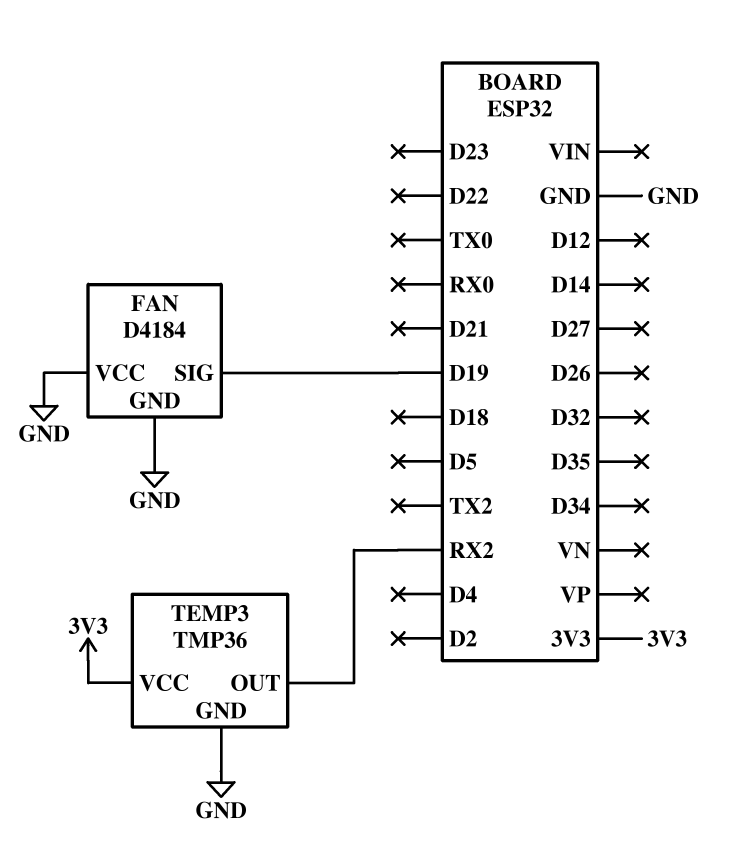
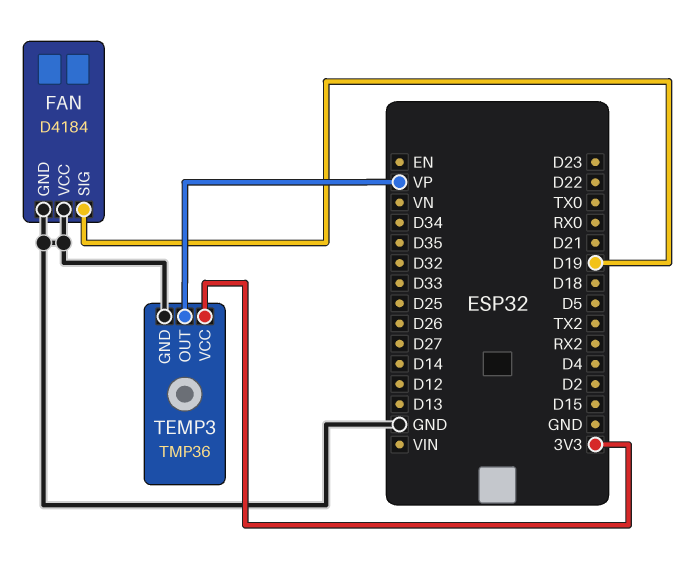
TEMP3 pin OUT: RX2 -> VP

